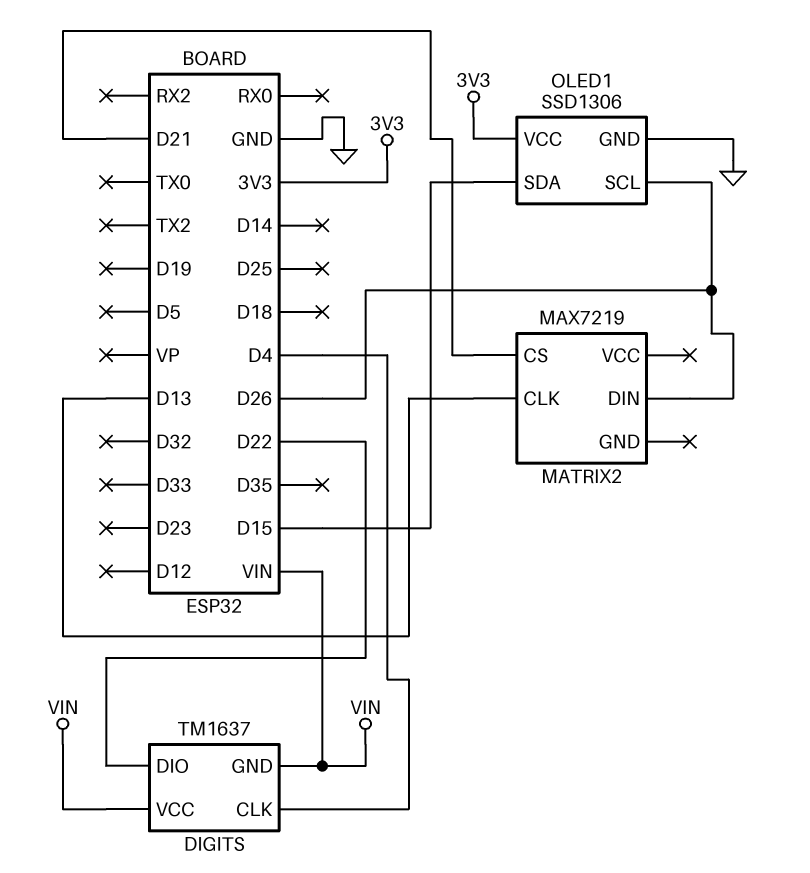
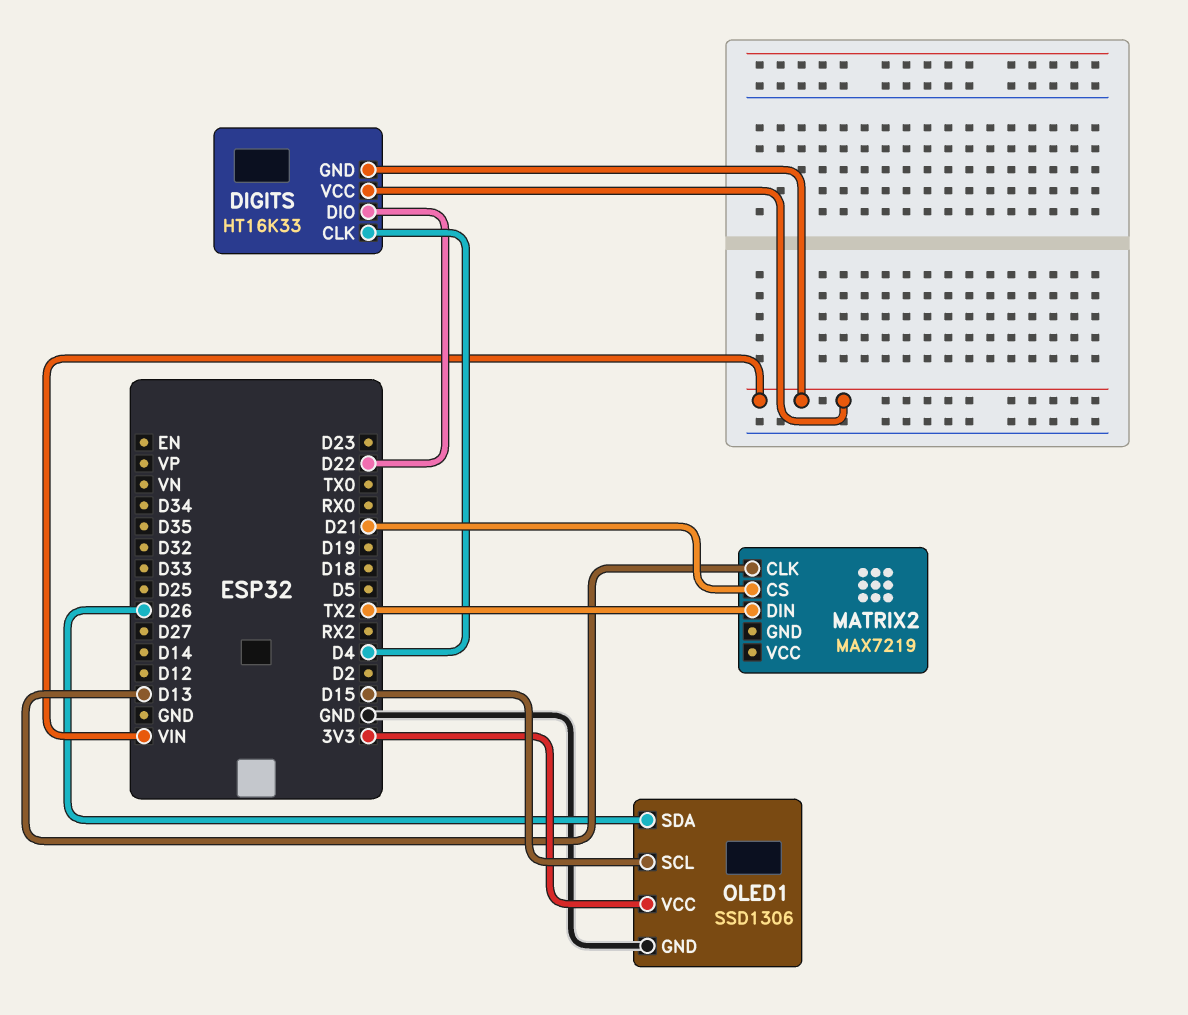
DIGITS: TM1637 -> HT16K33
MATRIX2 pin DIN: D26 -> TX2
OLED1 pin SCL: D26 -> D15
OLED1 pin SDA: D15 -> D26

